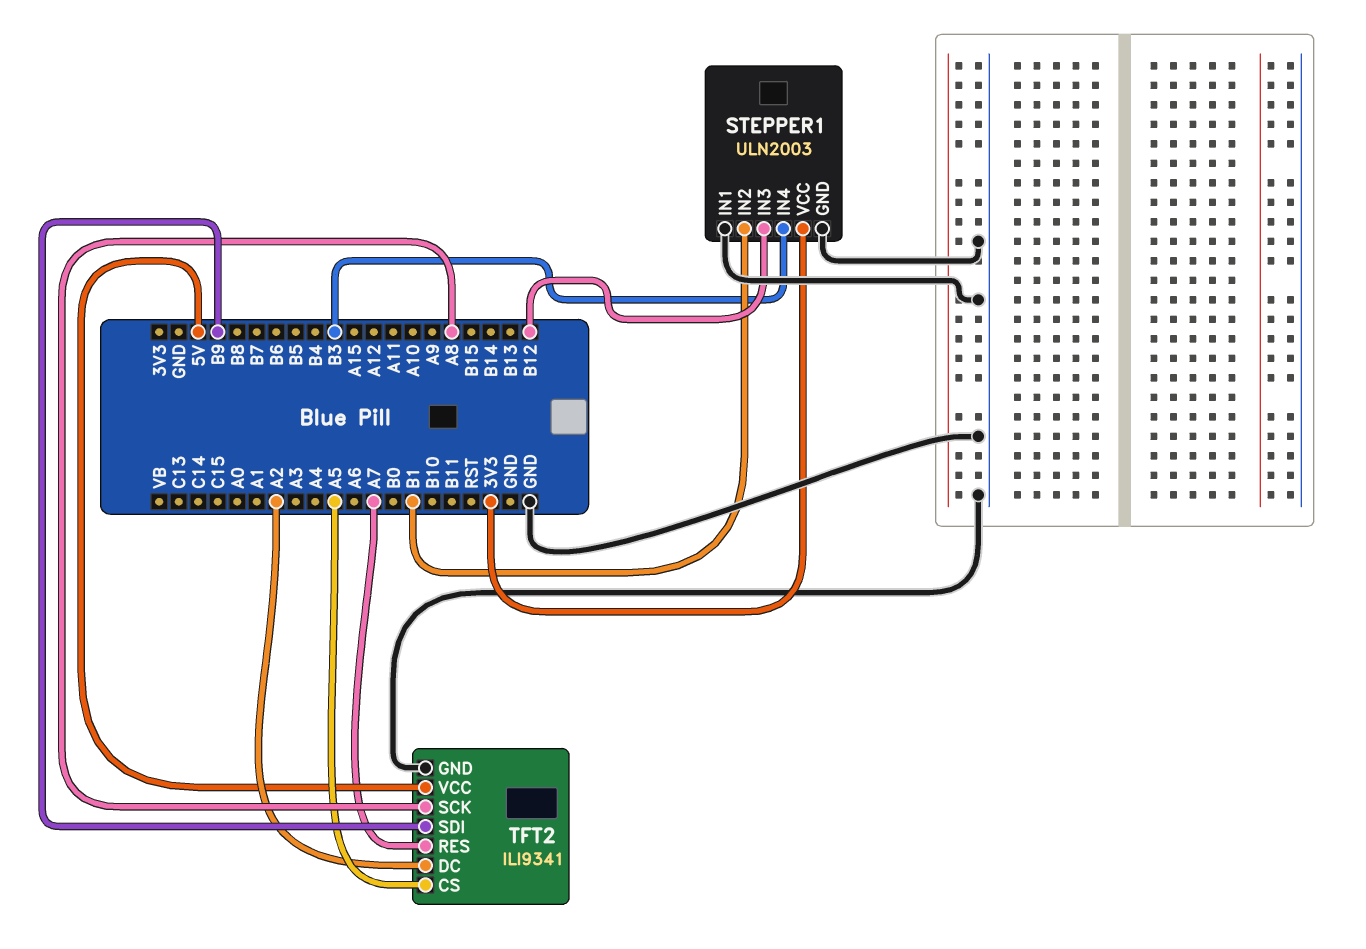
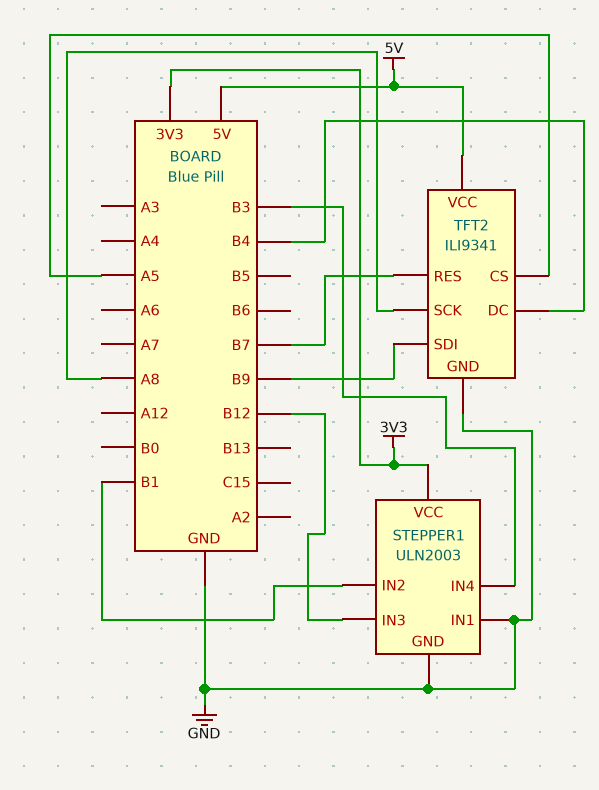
TFT2 pin DC: A2 -> B4
TFT2 pin RES: A7 -> B7

